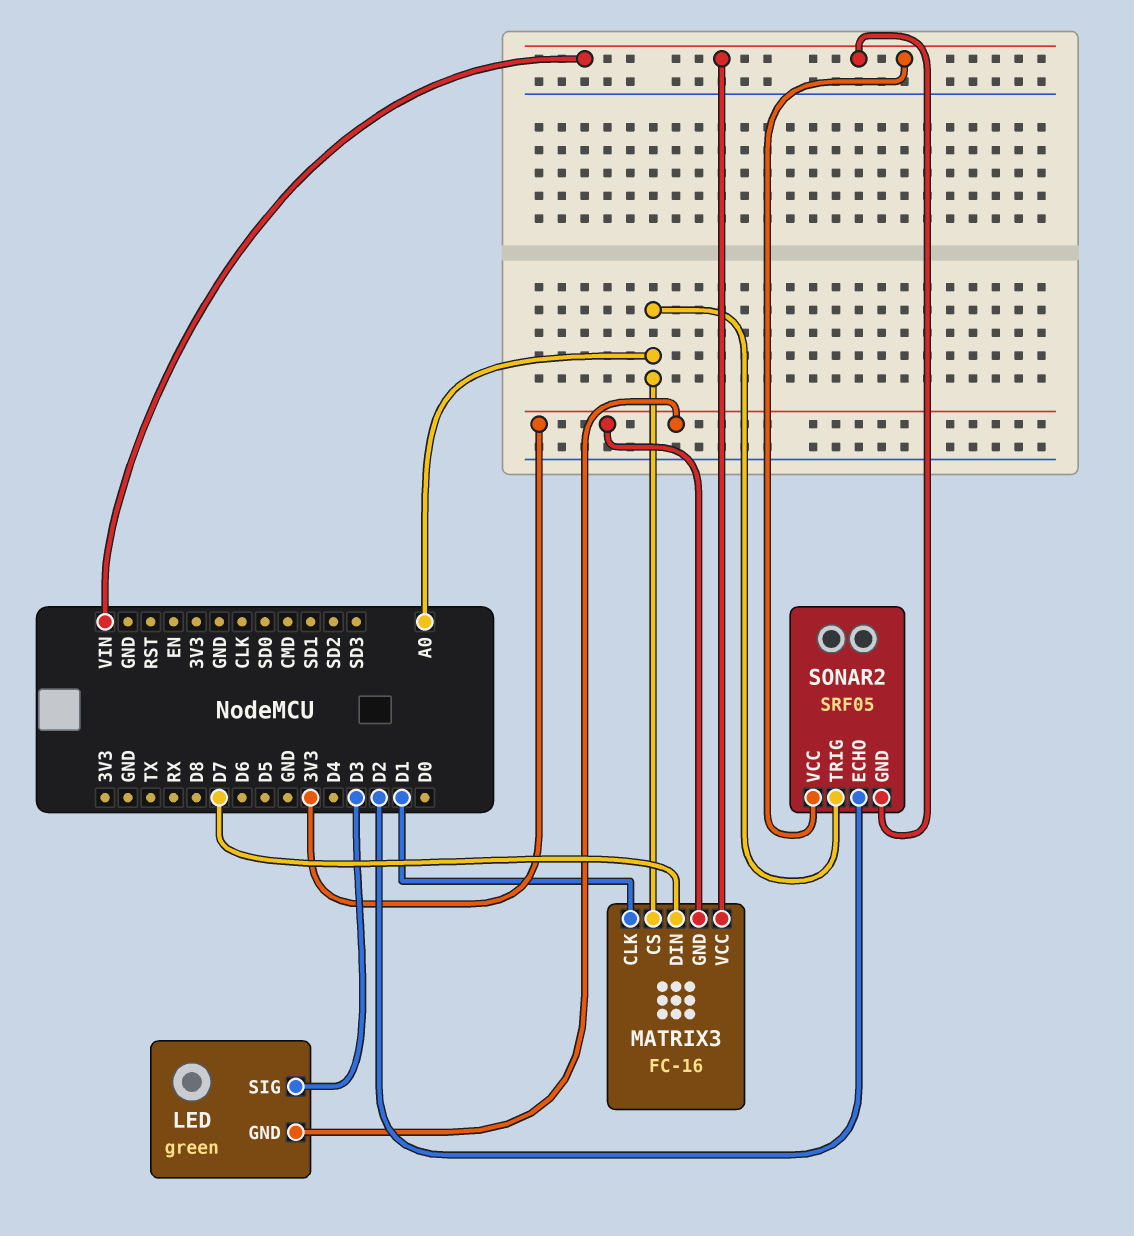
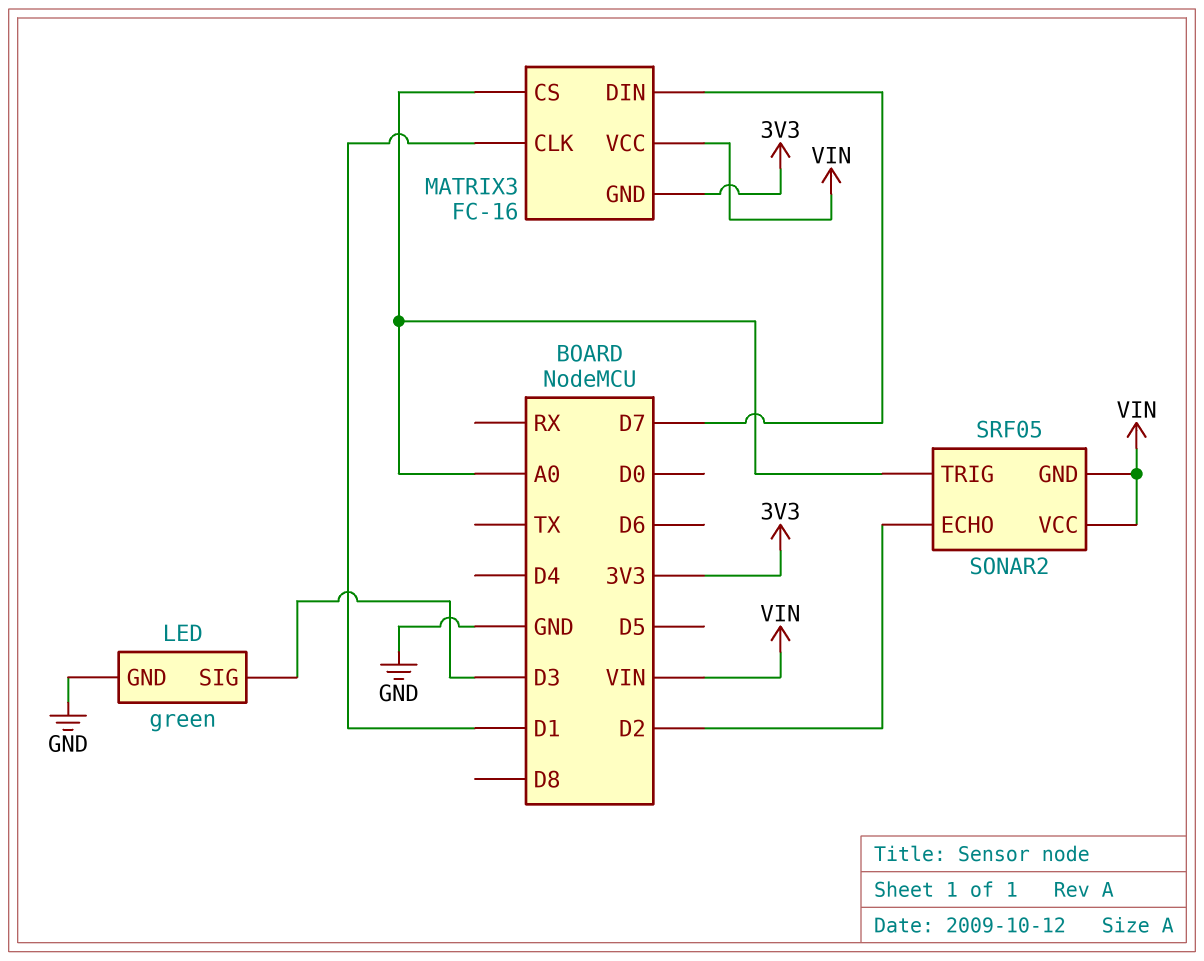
LED pin GND: 3V3 -> GND

